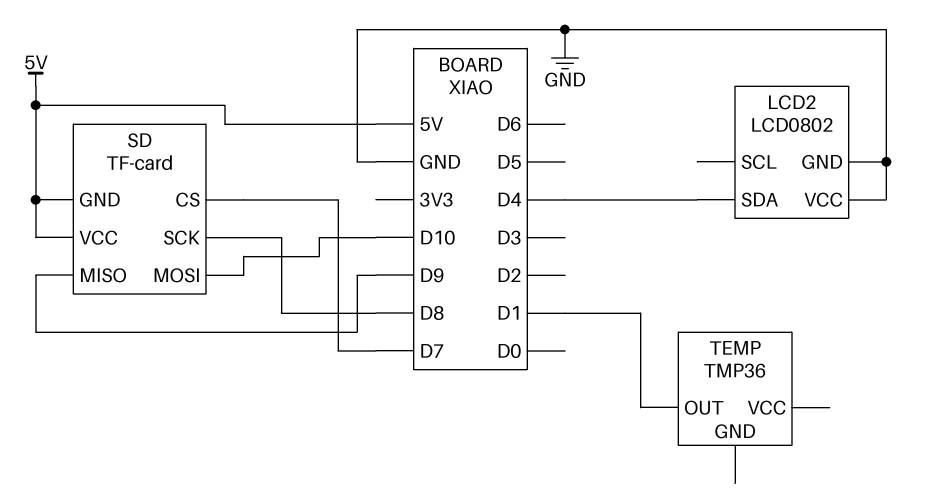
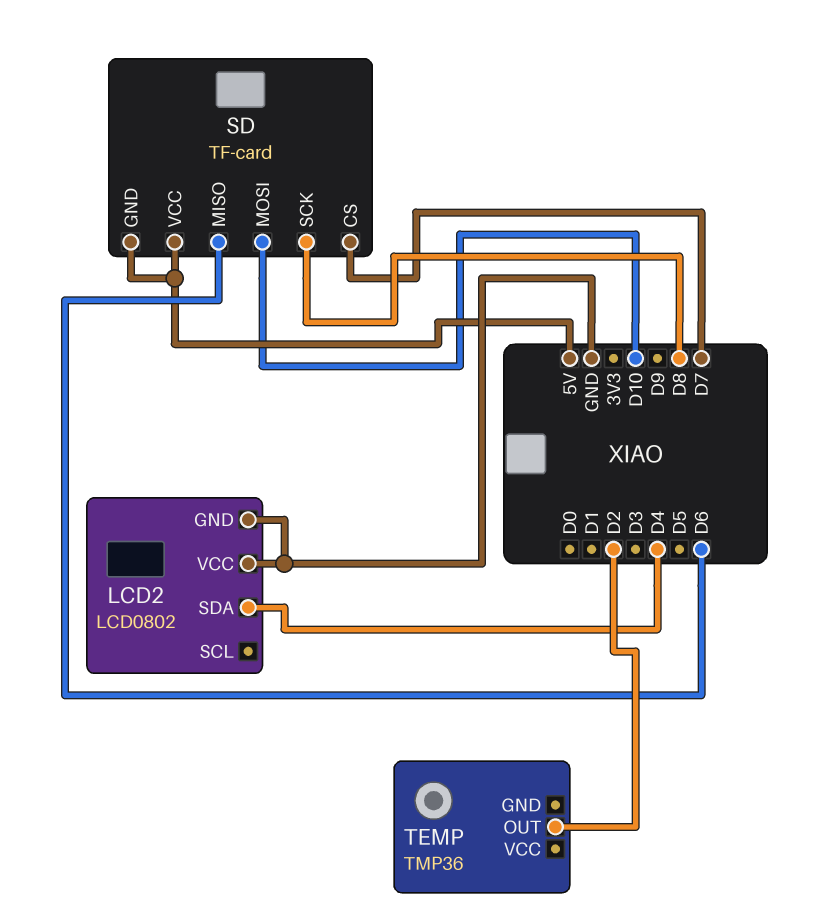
SD pin MISO: D9 -> D6
TEMP pin OUT: D1 -> D2

